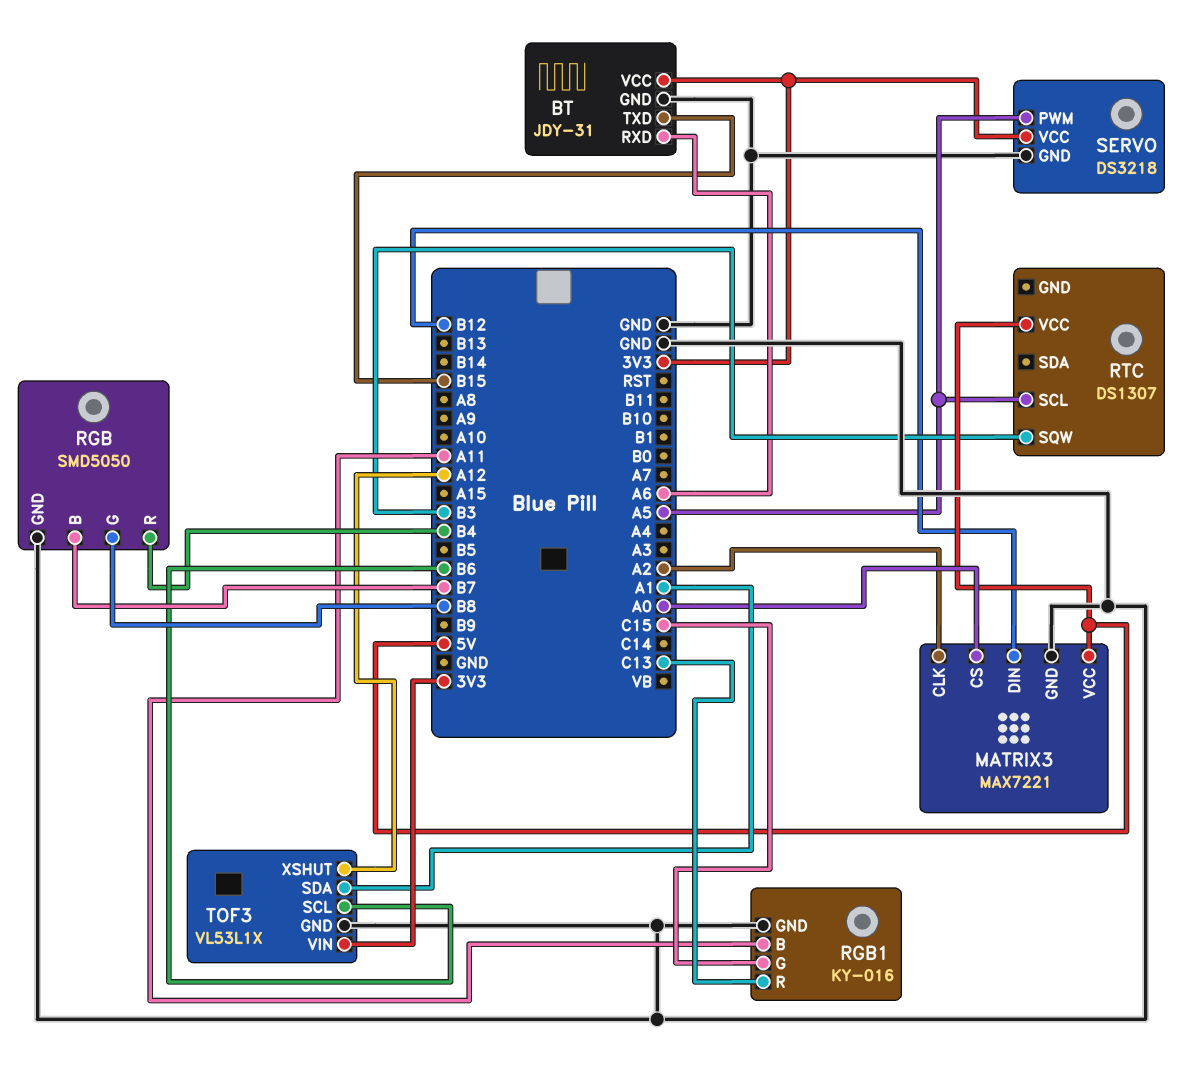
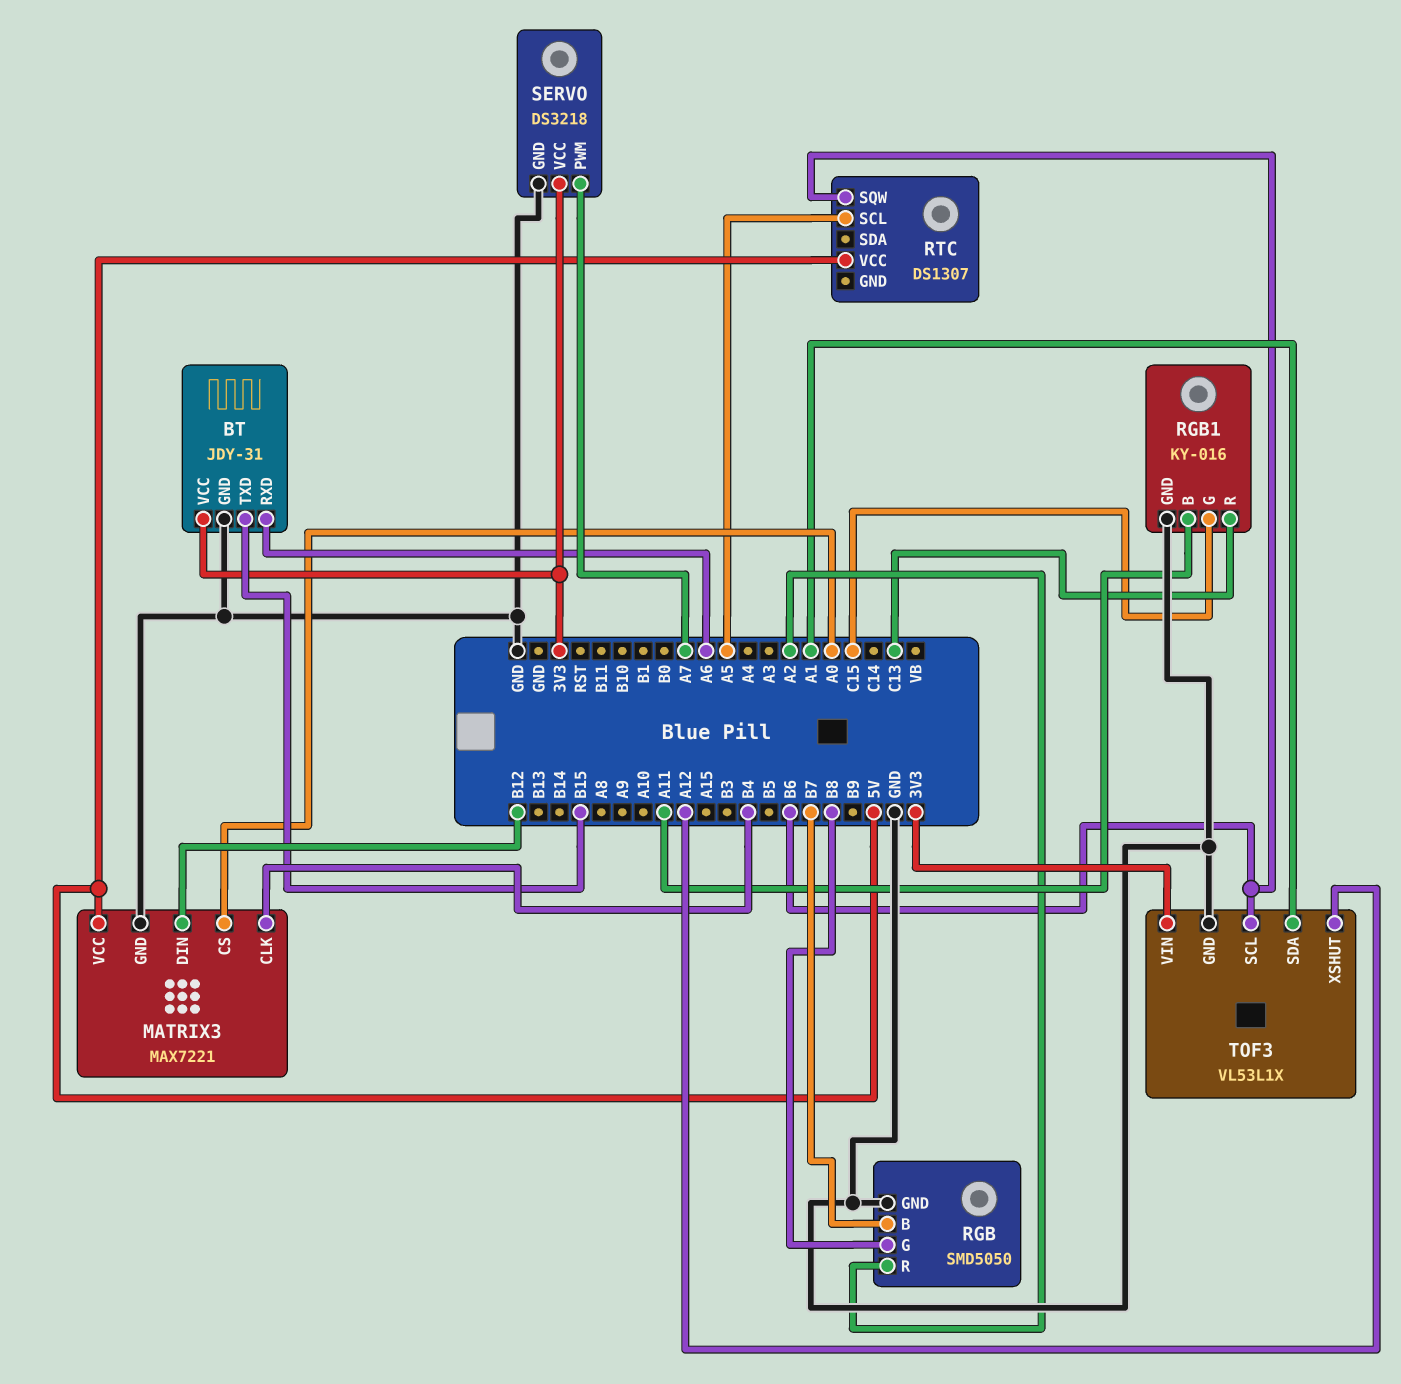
MATRIX3 pin CLK: A2 -> B4
RGB pin R: B4 -> A2
RTC pin SQW: B3 -> B6
SERVO pin PWM: A5 -> A7

